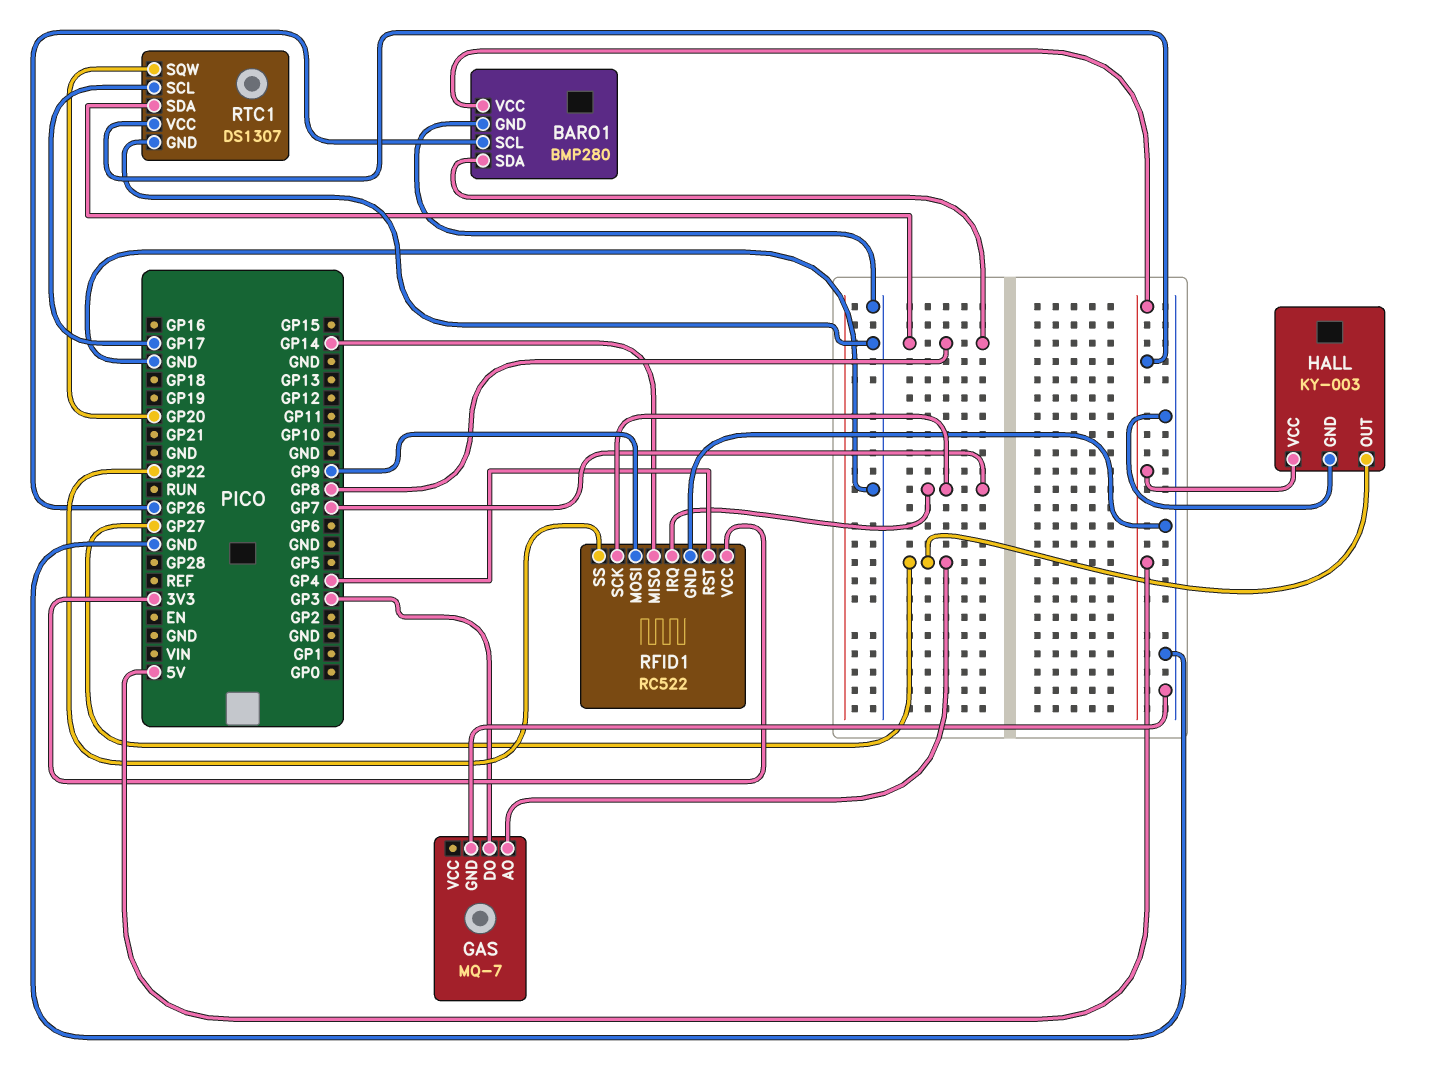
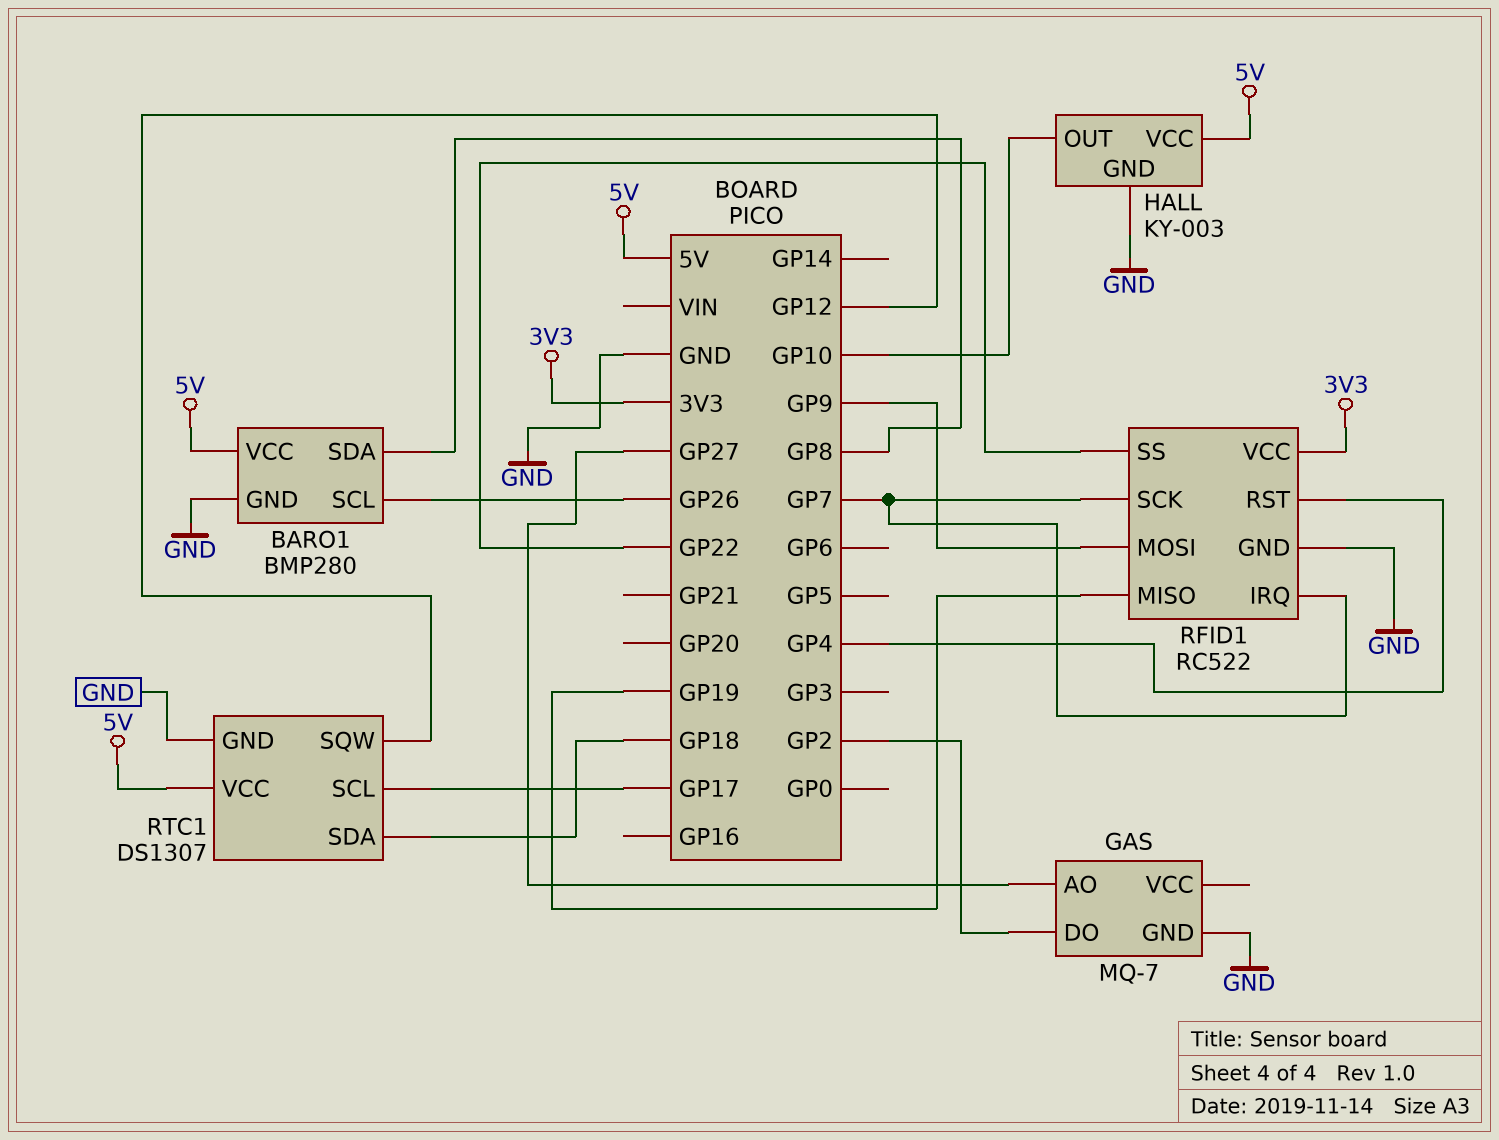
GAS pin DO: GP3 -> GP2
HALL pin OUT: GP27 -> GP10
RFID1 pin MISO: GP14 -> GP19
RTC1 pin SDA: GP8 -> GP18
RTC1 pin SQW: GP20 -> GP12

